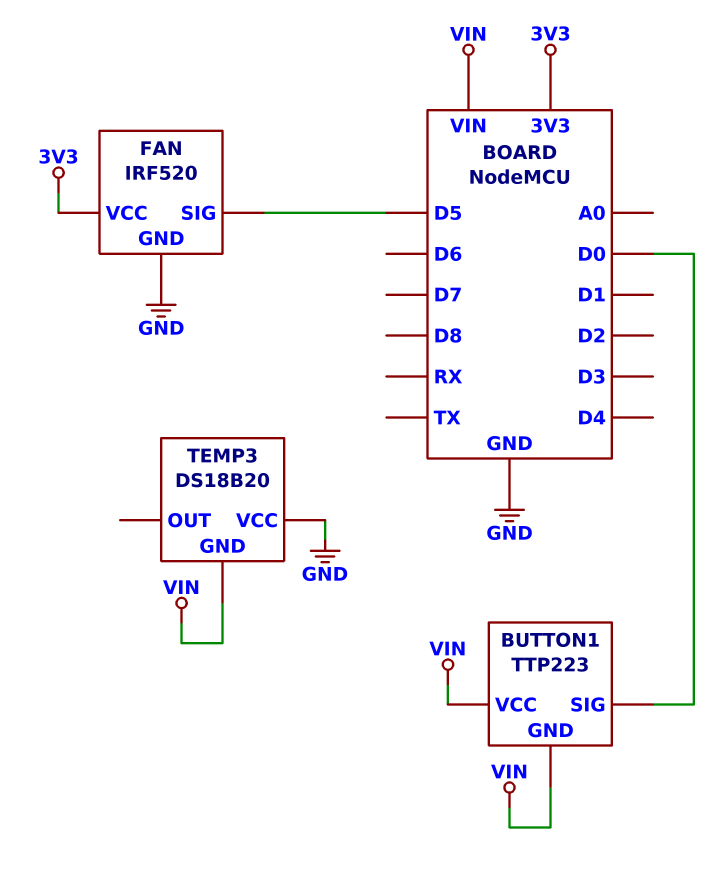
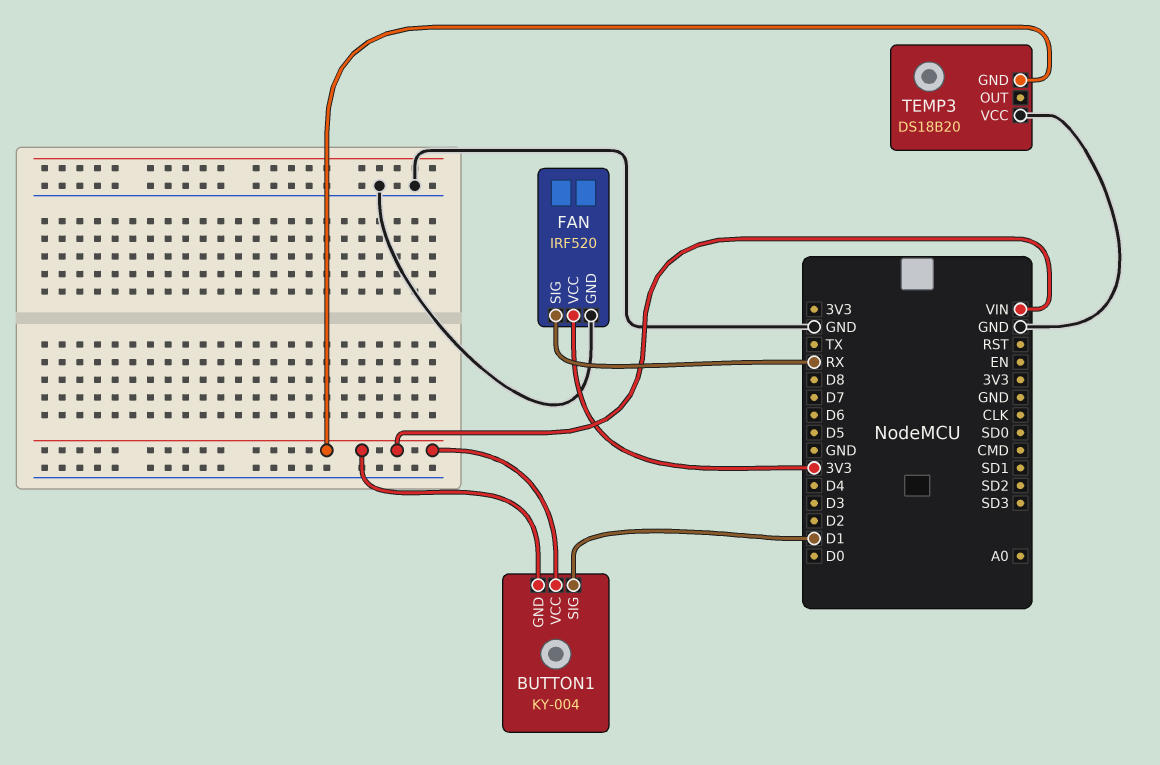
BUTTON1: TTP223 -> KY-004
BUTTON1 pin SIG: D0 -> D1
FAN pin SIG: D5 -> RX

